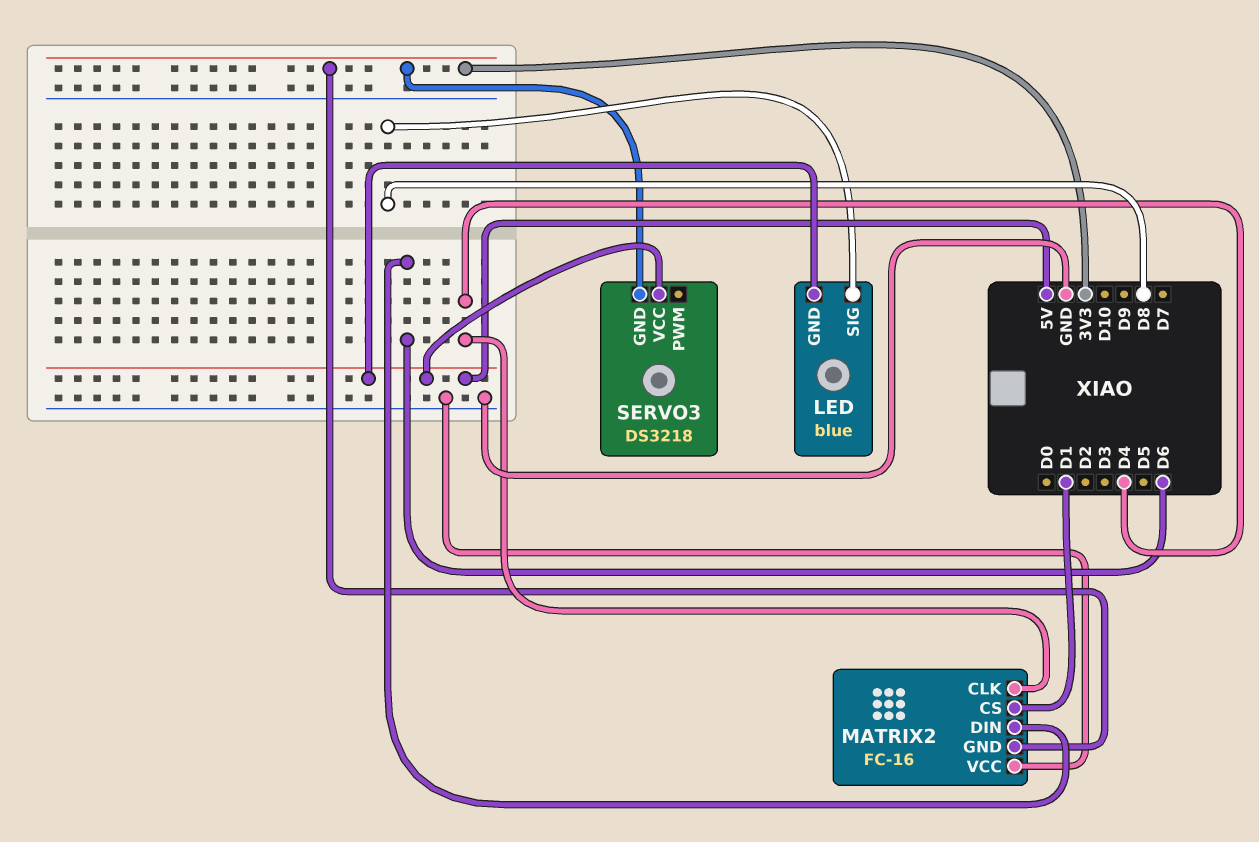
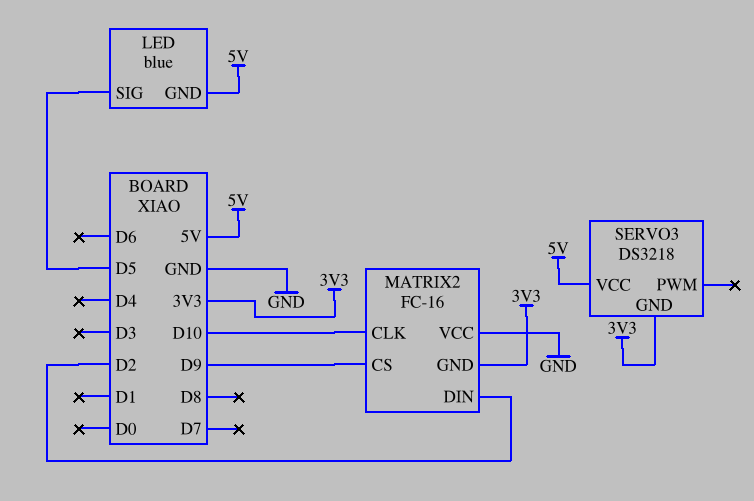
LED pin SIG: D8 -> D5
MATRIX2 pin CLK: D4 -> D10
MATRIX2 pin CS: D1 -> D9
MATRIX2 pin DIN: D6 -> D2

